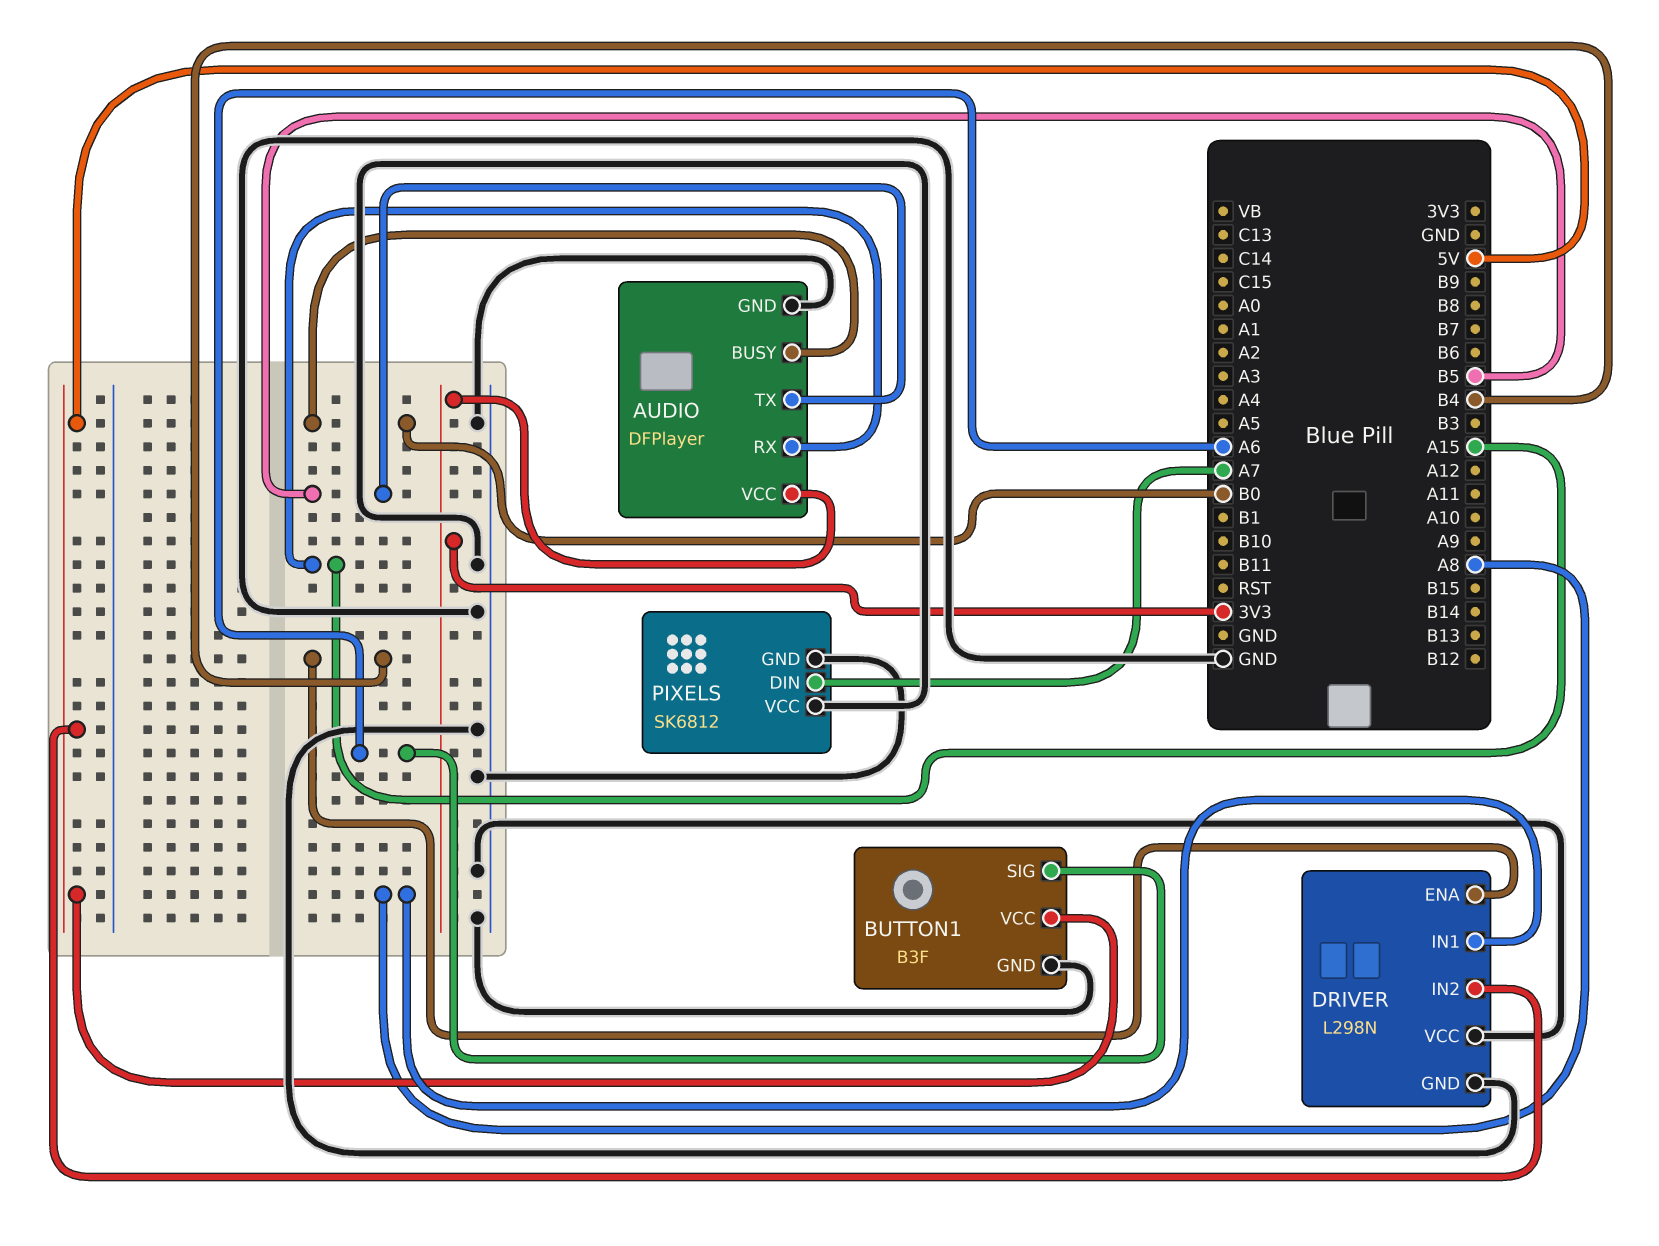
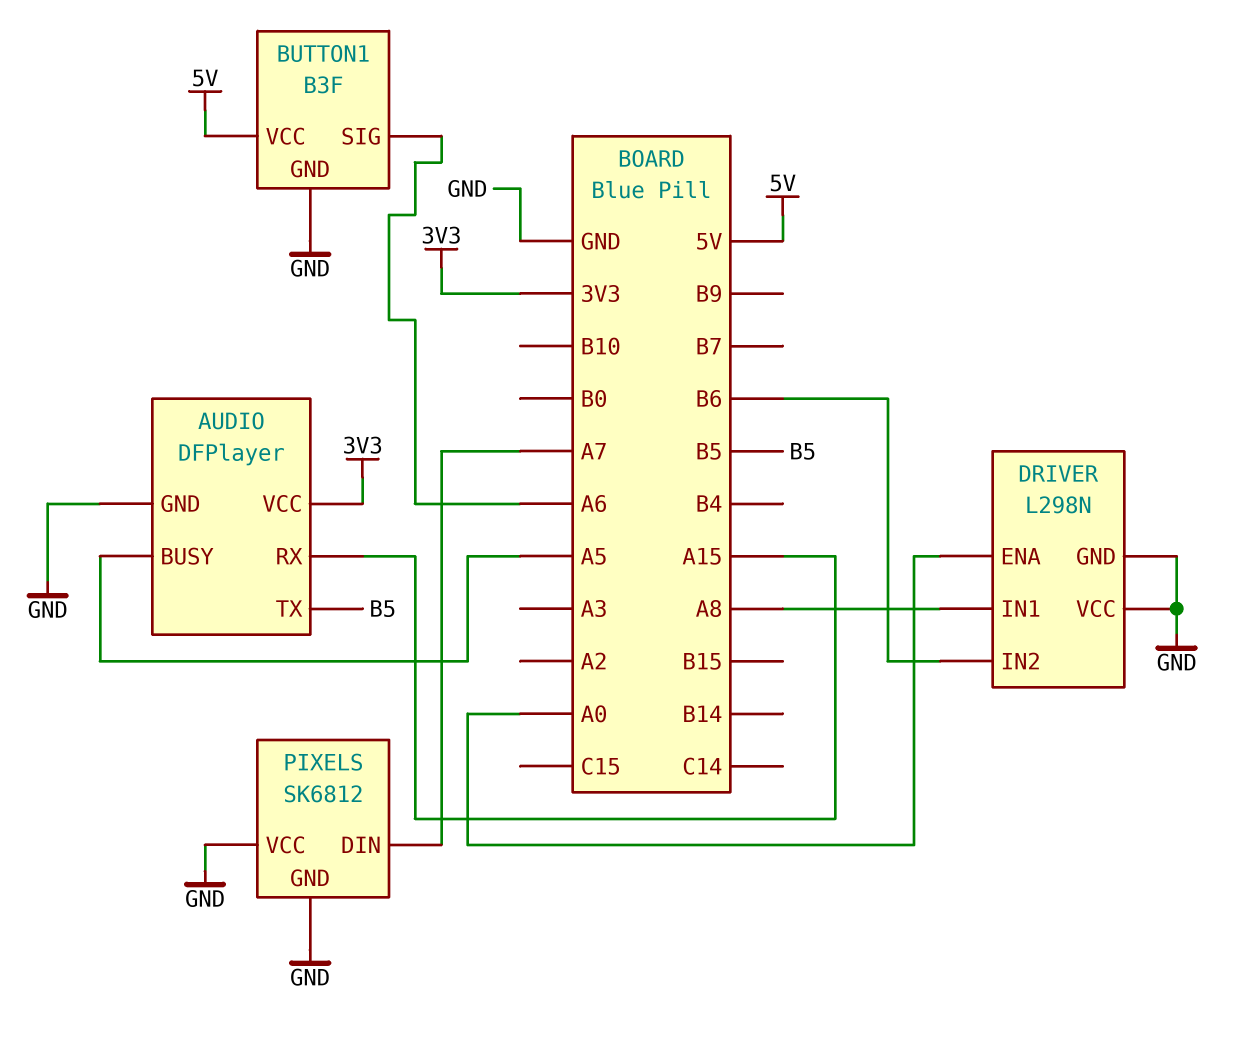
AUDIO pin BUSY: B0 -> A5
DRIVER pin ENA: B4 -> A0
DRIVER pin IN2: 5V -> B6

